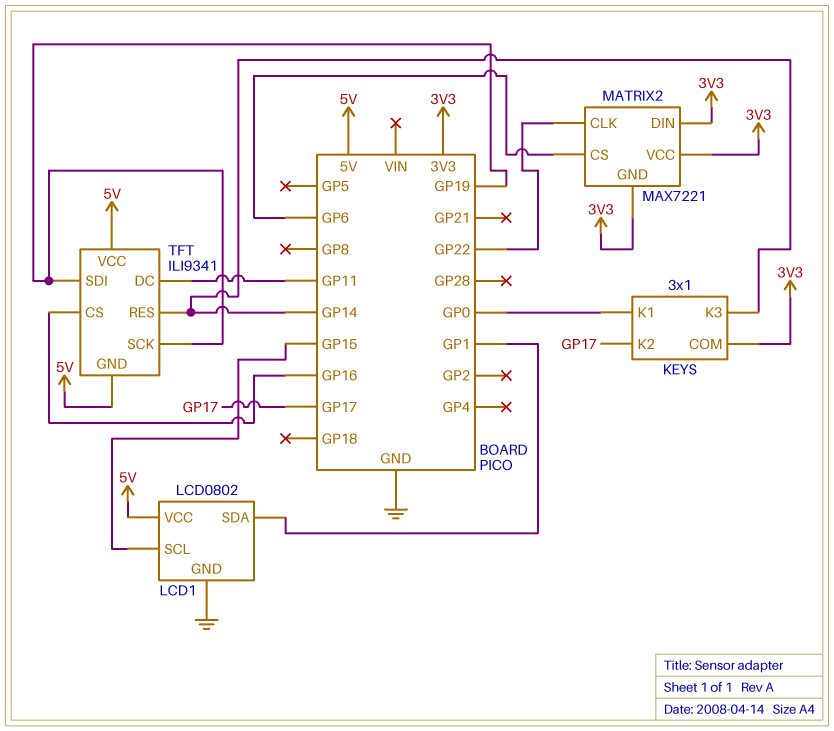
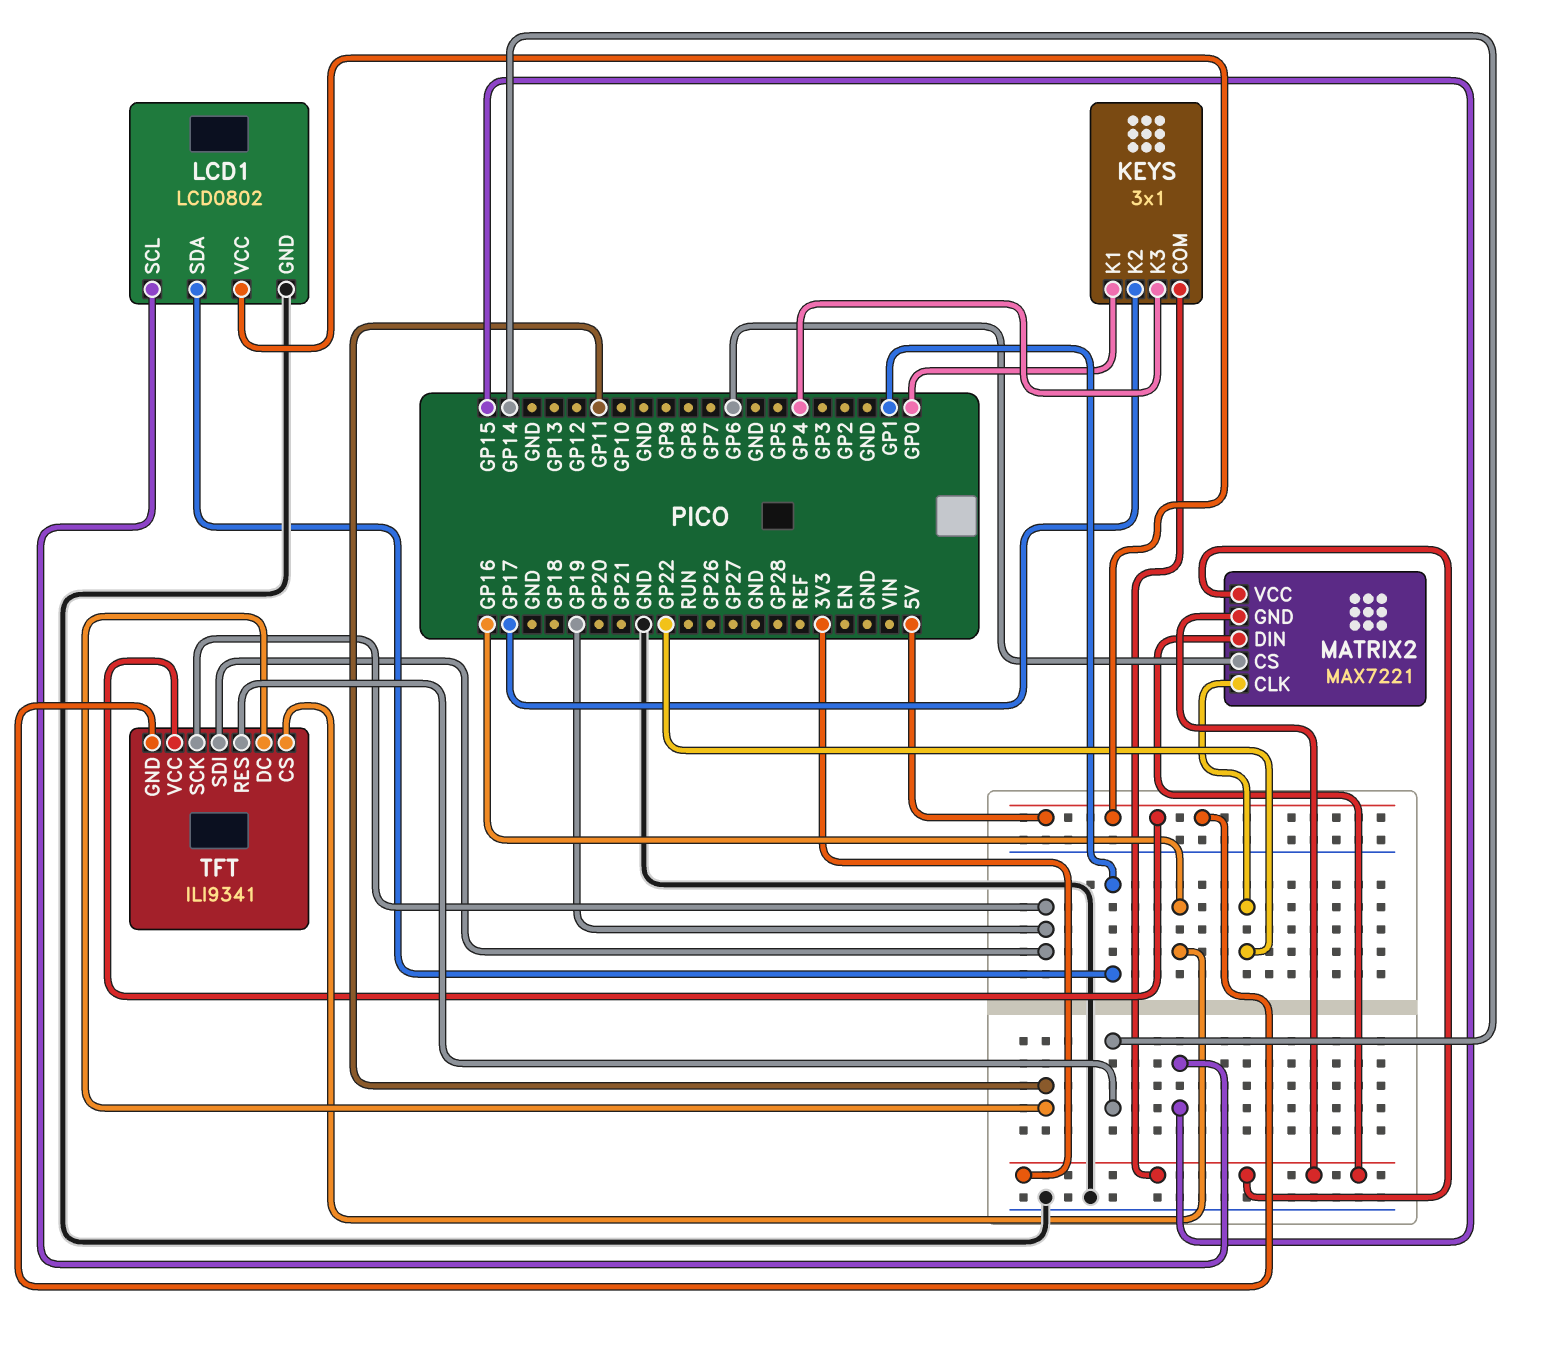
KEYS pin K3: GP14 -> GP4

